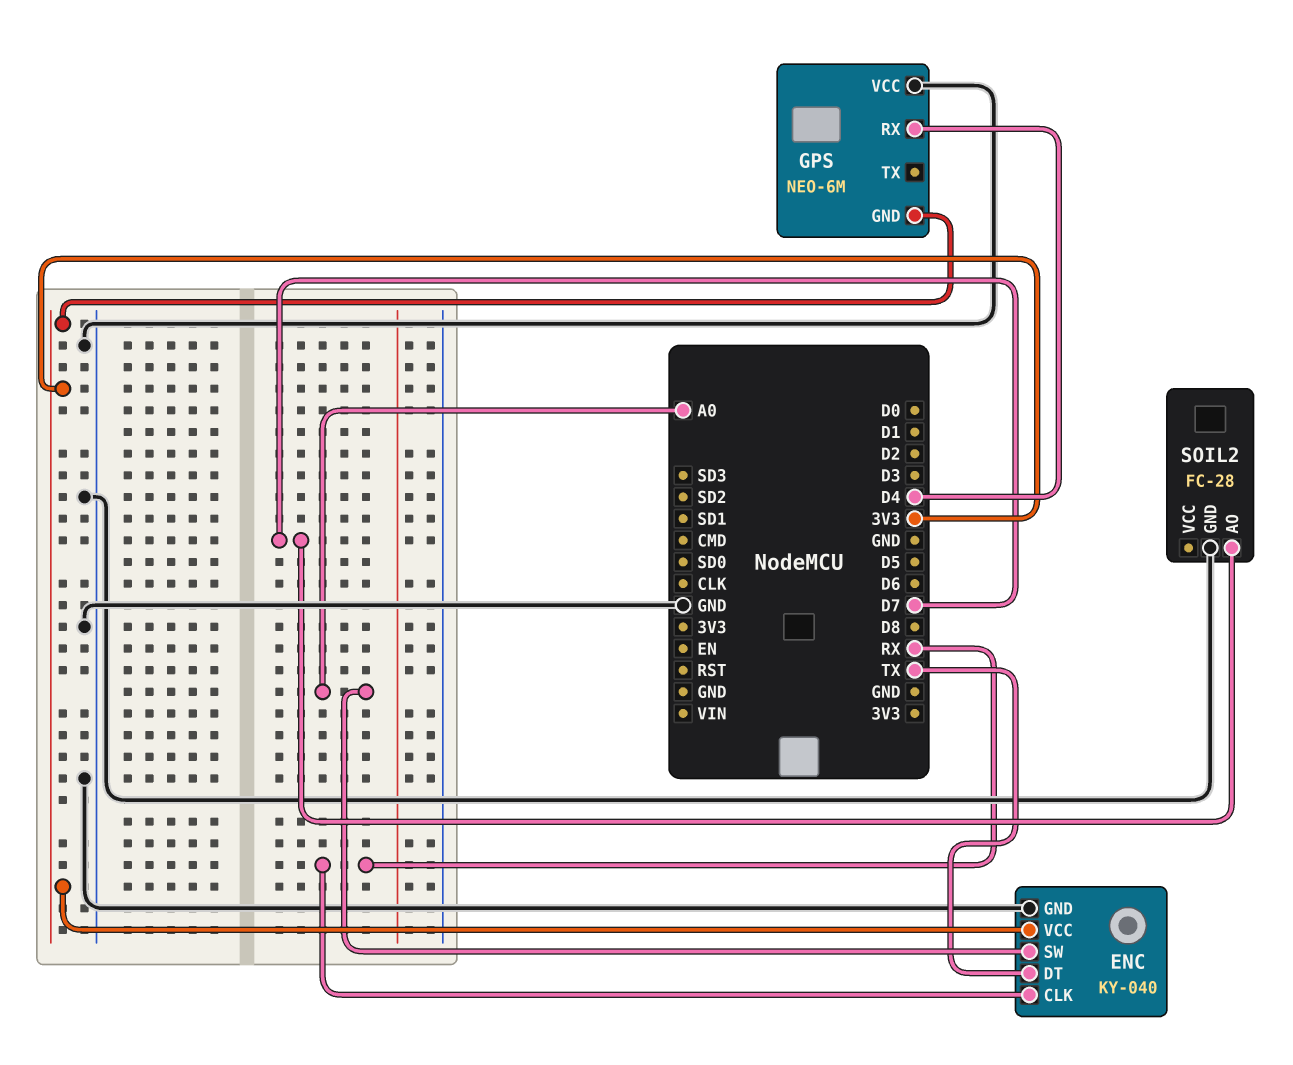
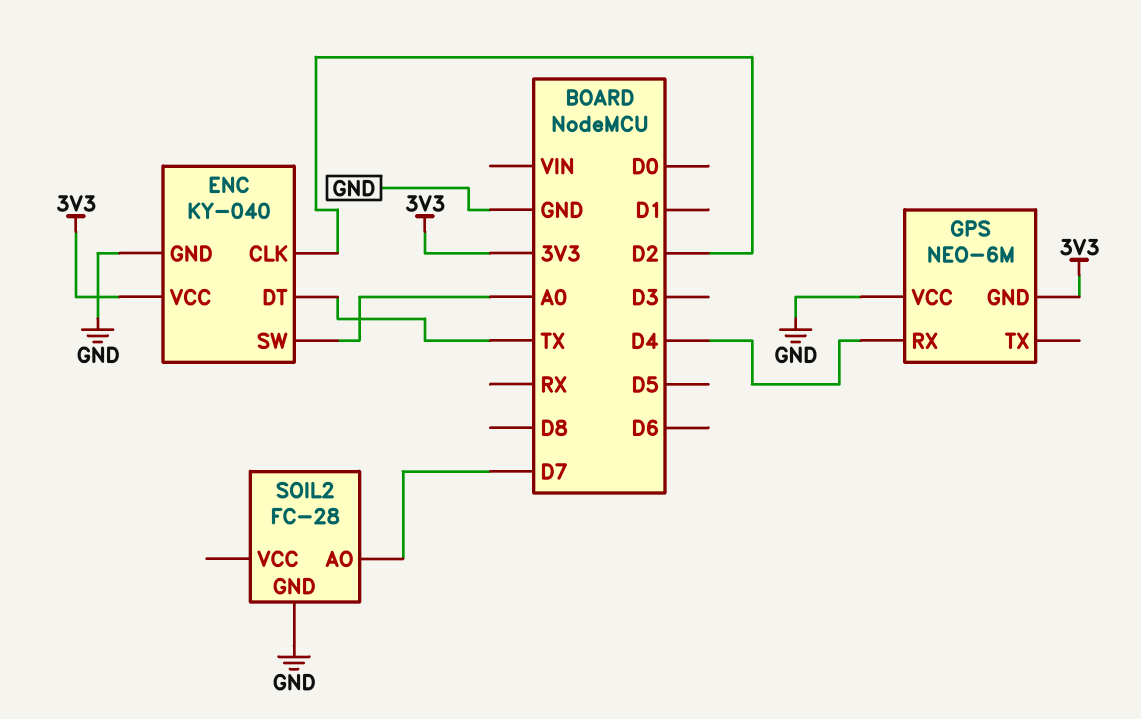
ENC pin CLK: RX -> D2

